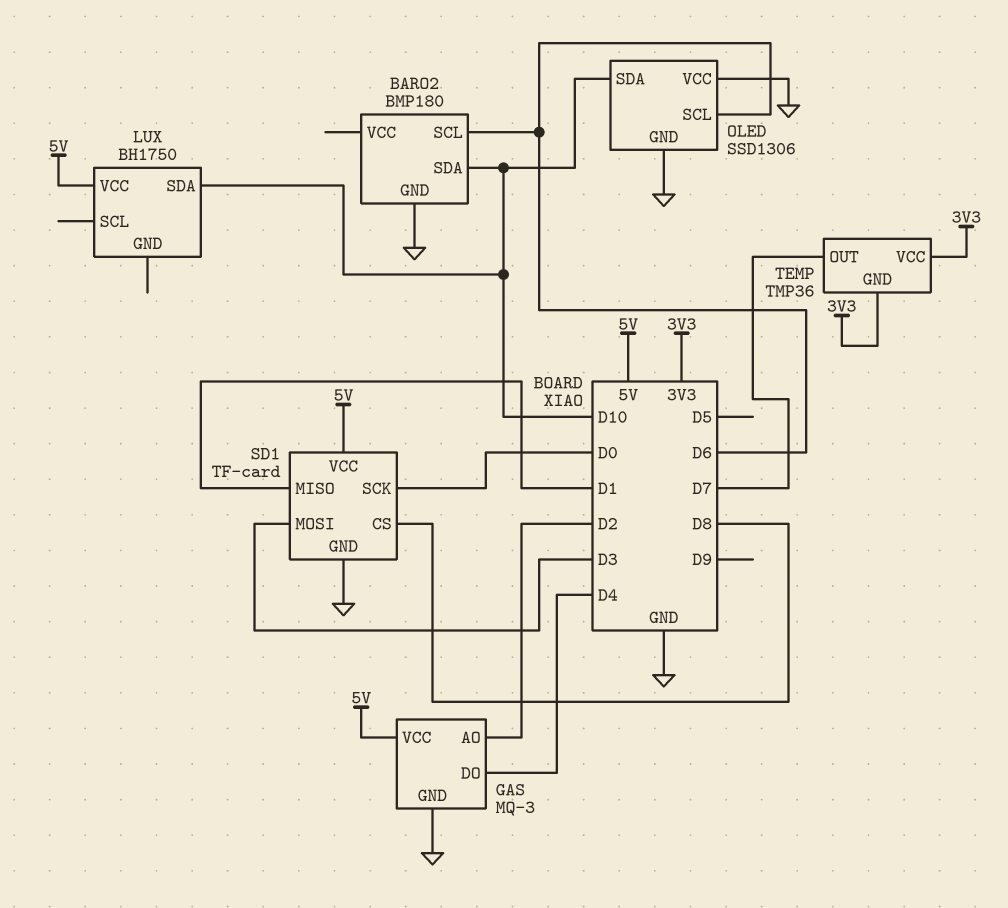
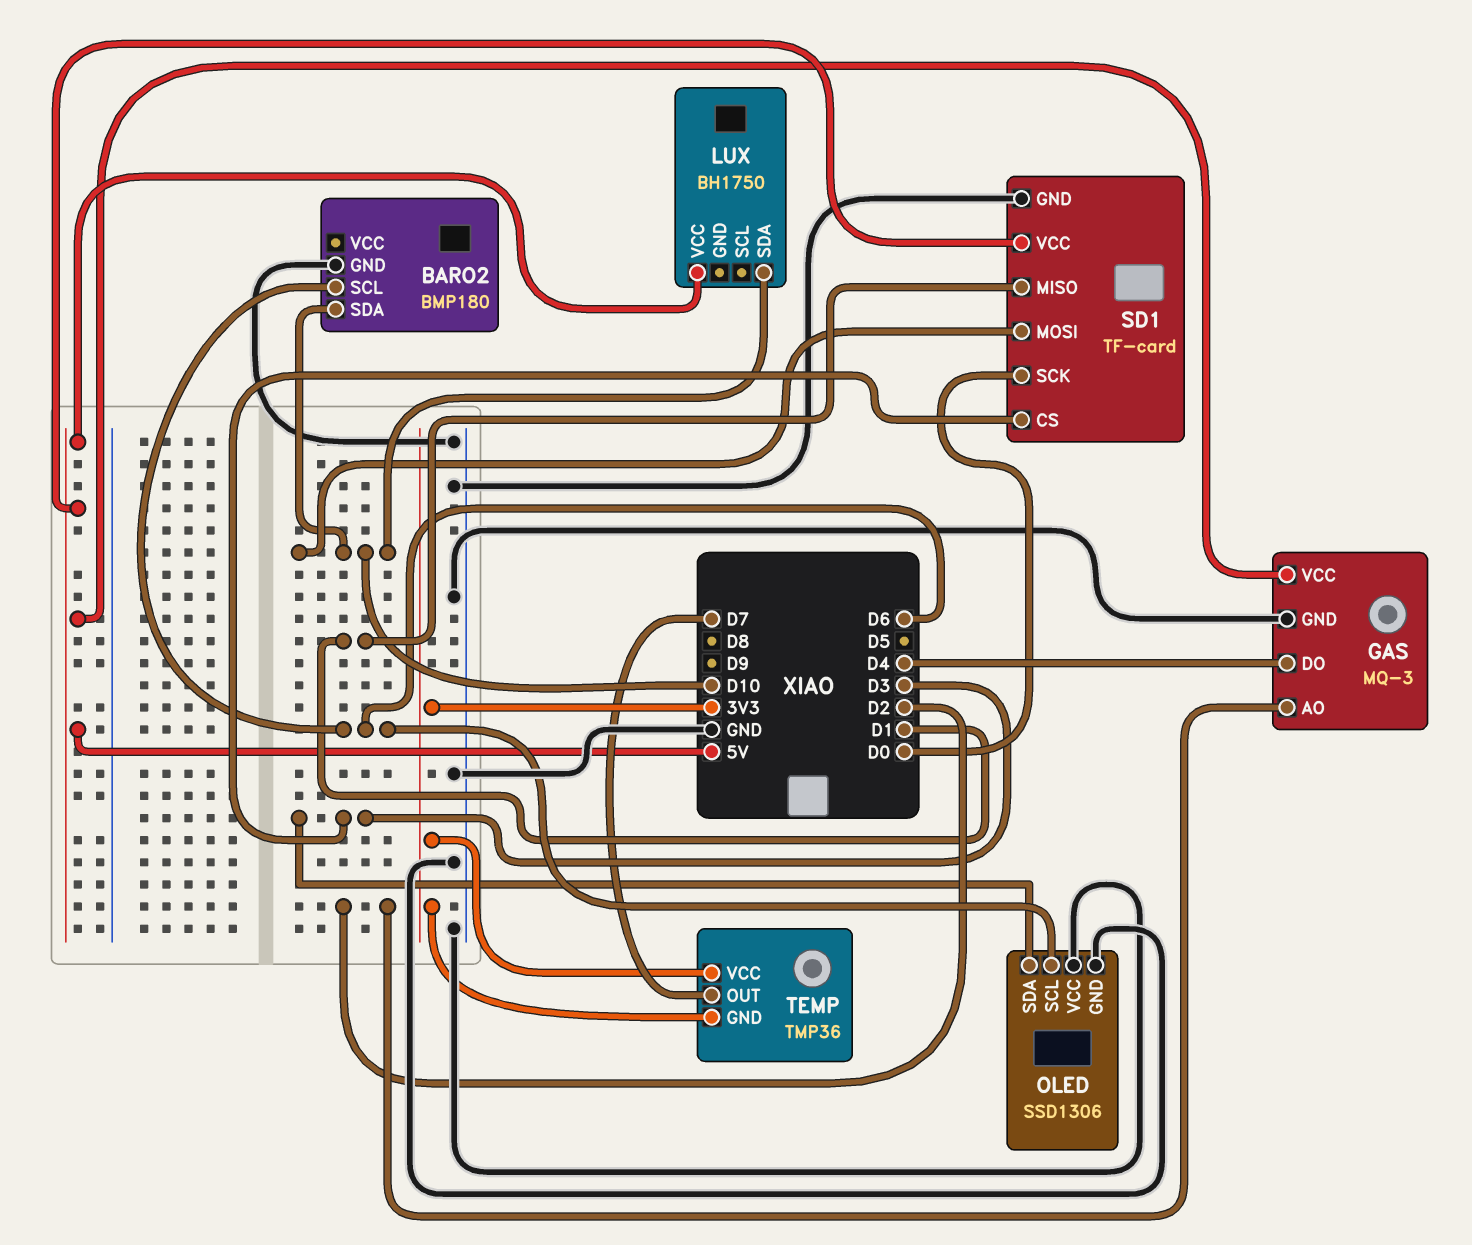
OLED pin SDA: D10 -> D3
SD1 pin CS: D8 -> D3
SD1 pin MOSI: D3 -> D10

